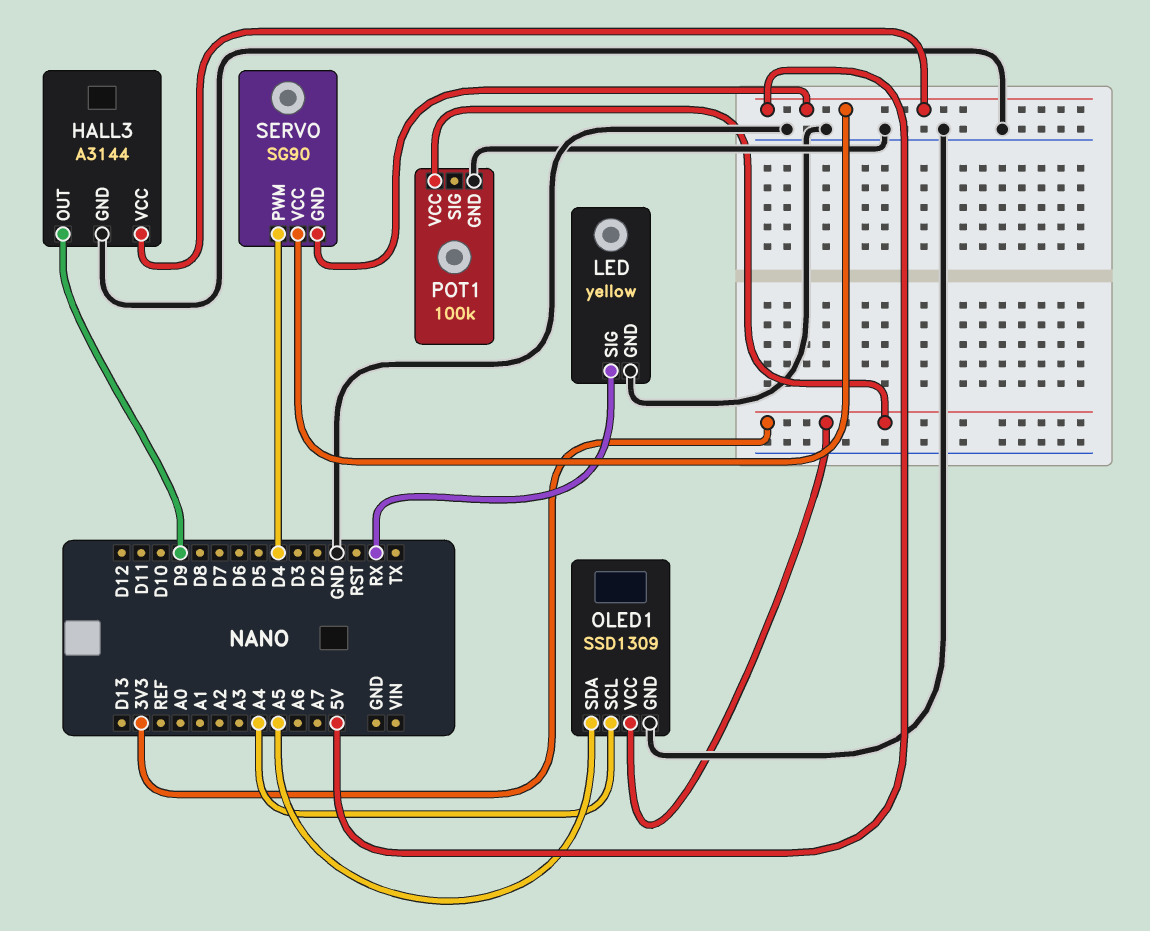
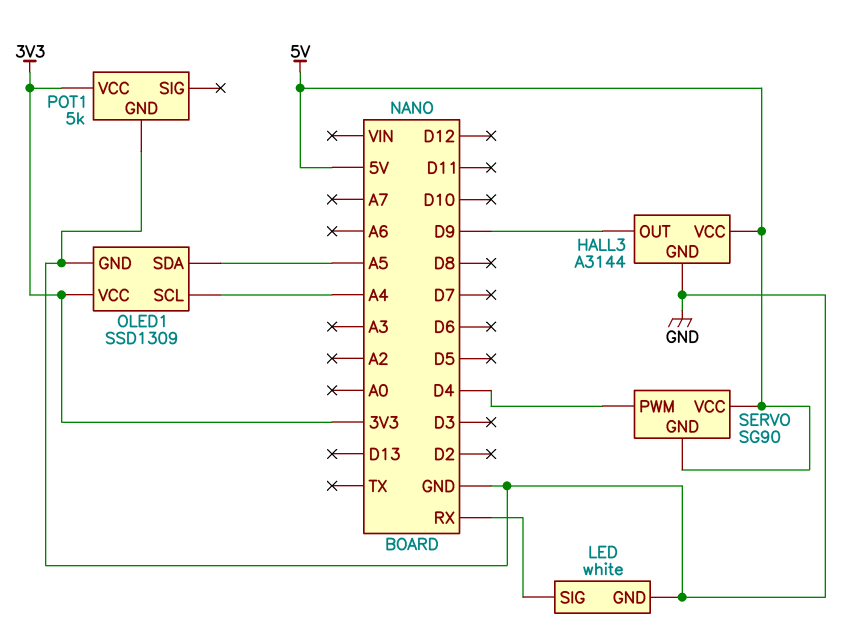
LED: yellow -> white
POT1: 100k -> 5k

